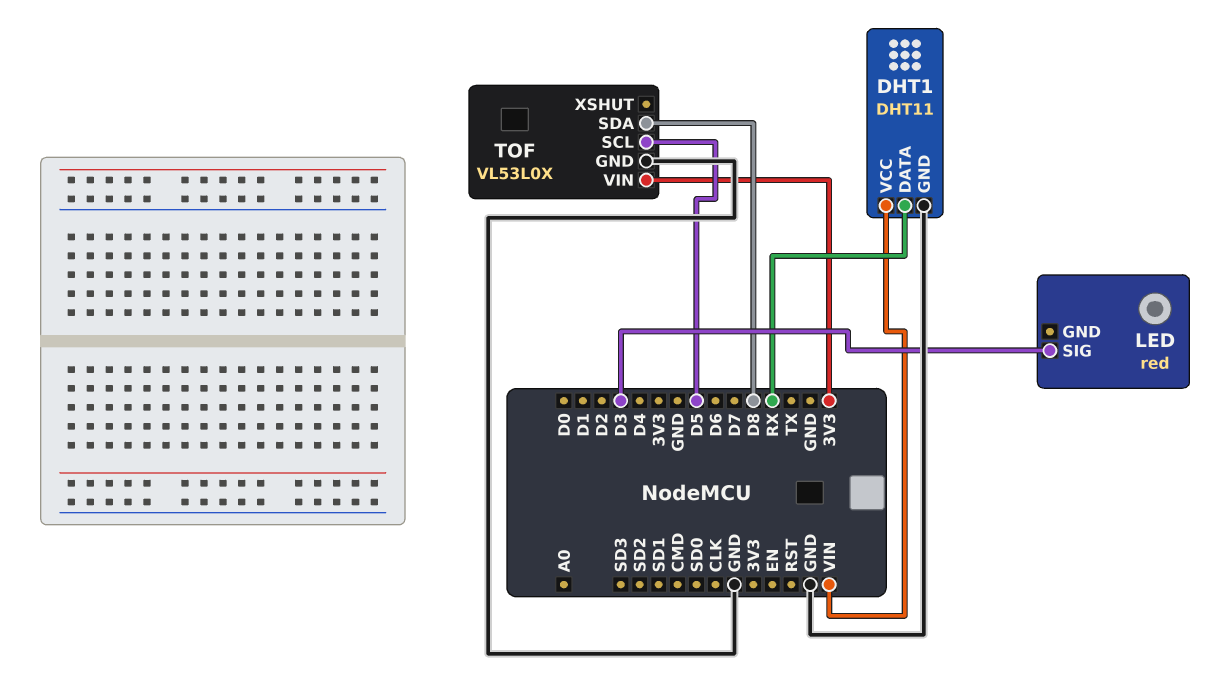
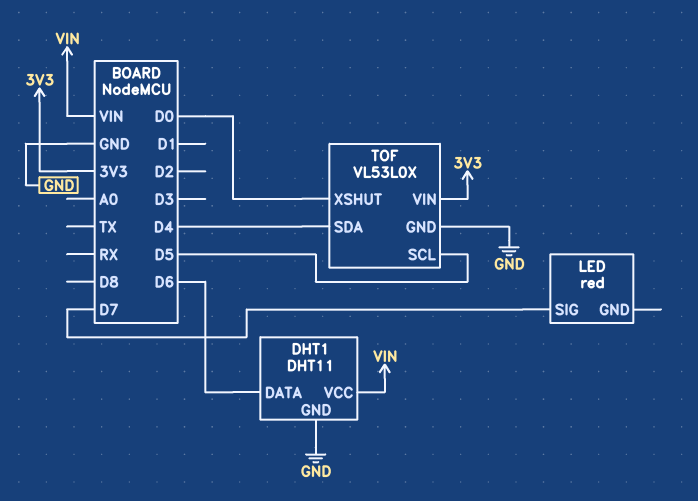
DHT1 pin DATA: RX -> D6
LED pin SIG: D3 -> D7
TOF pin SDA: D8 -> D4
TOF pin XSHUT: none -> D0

